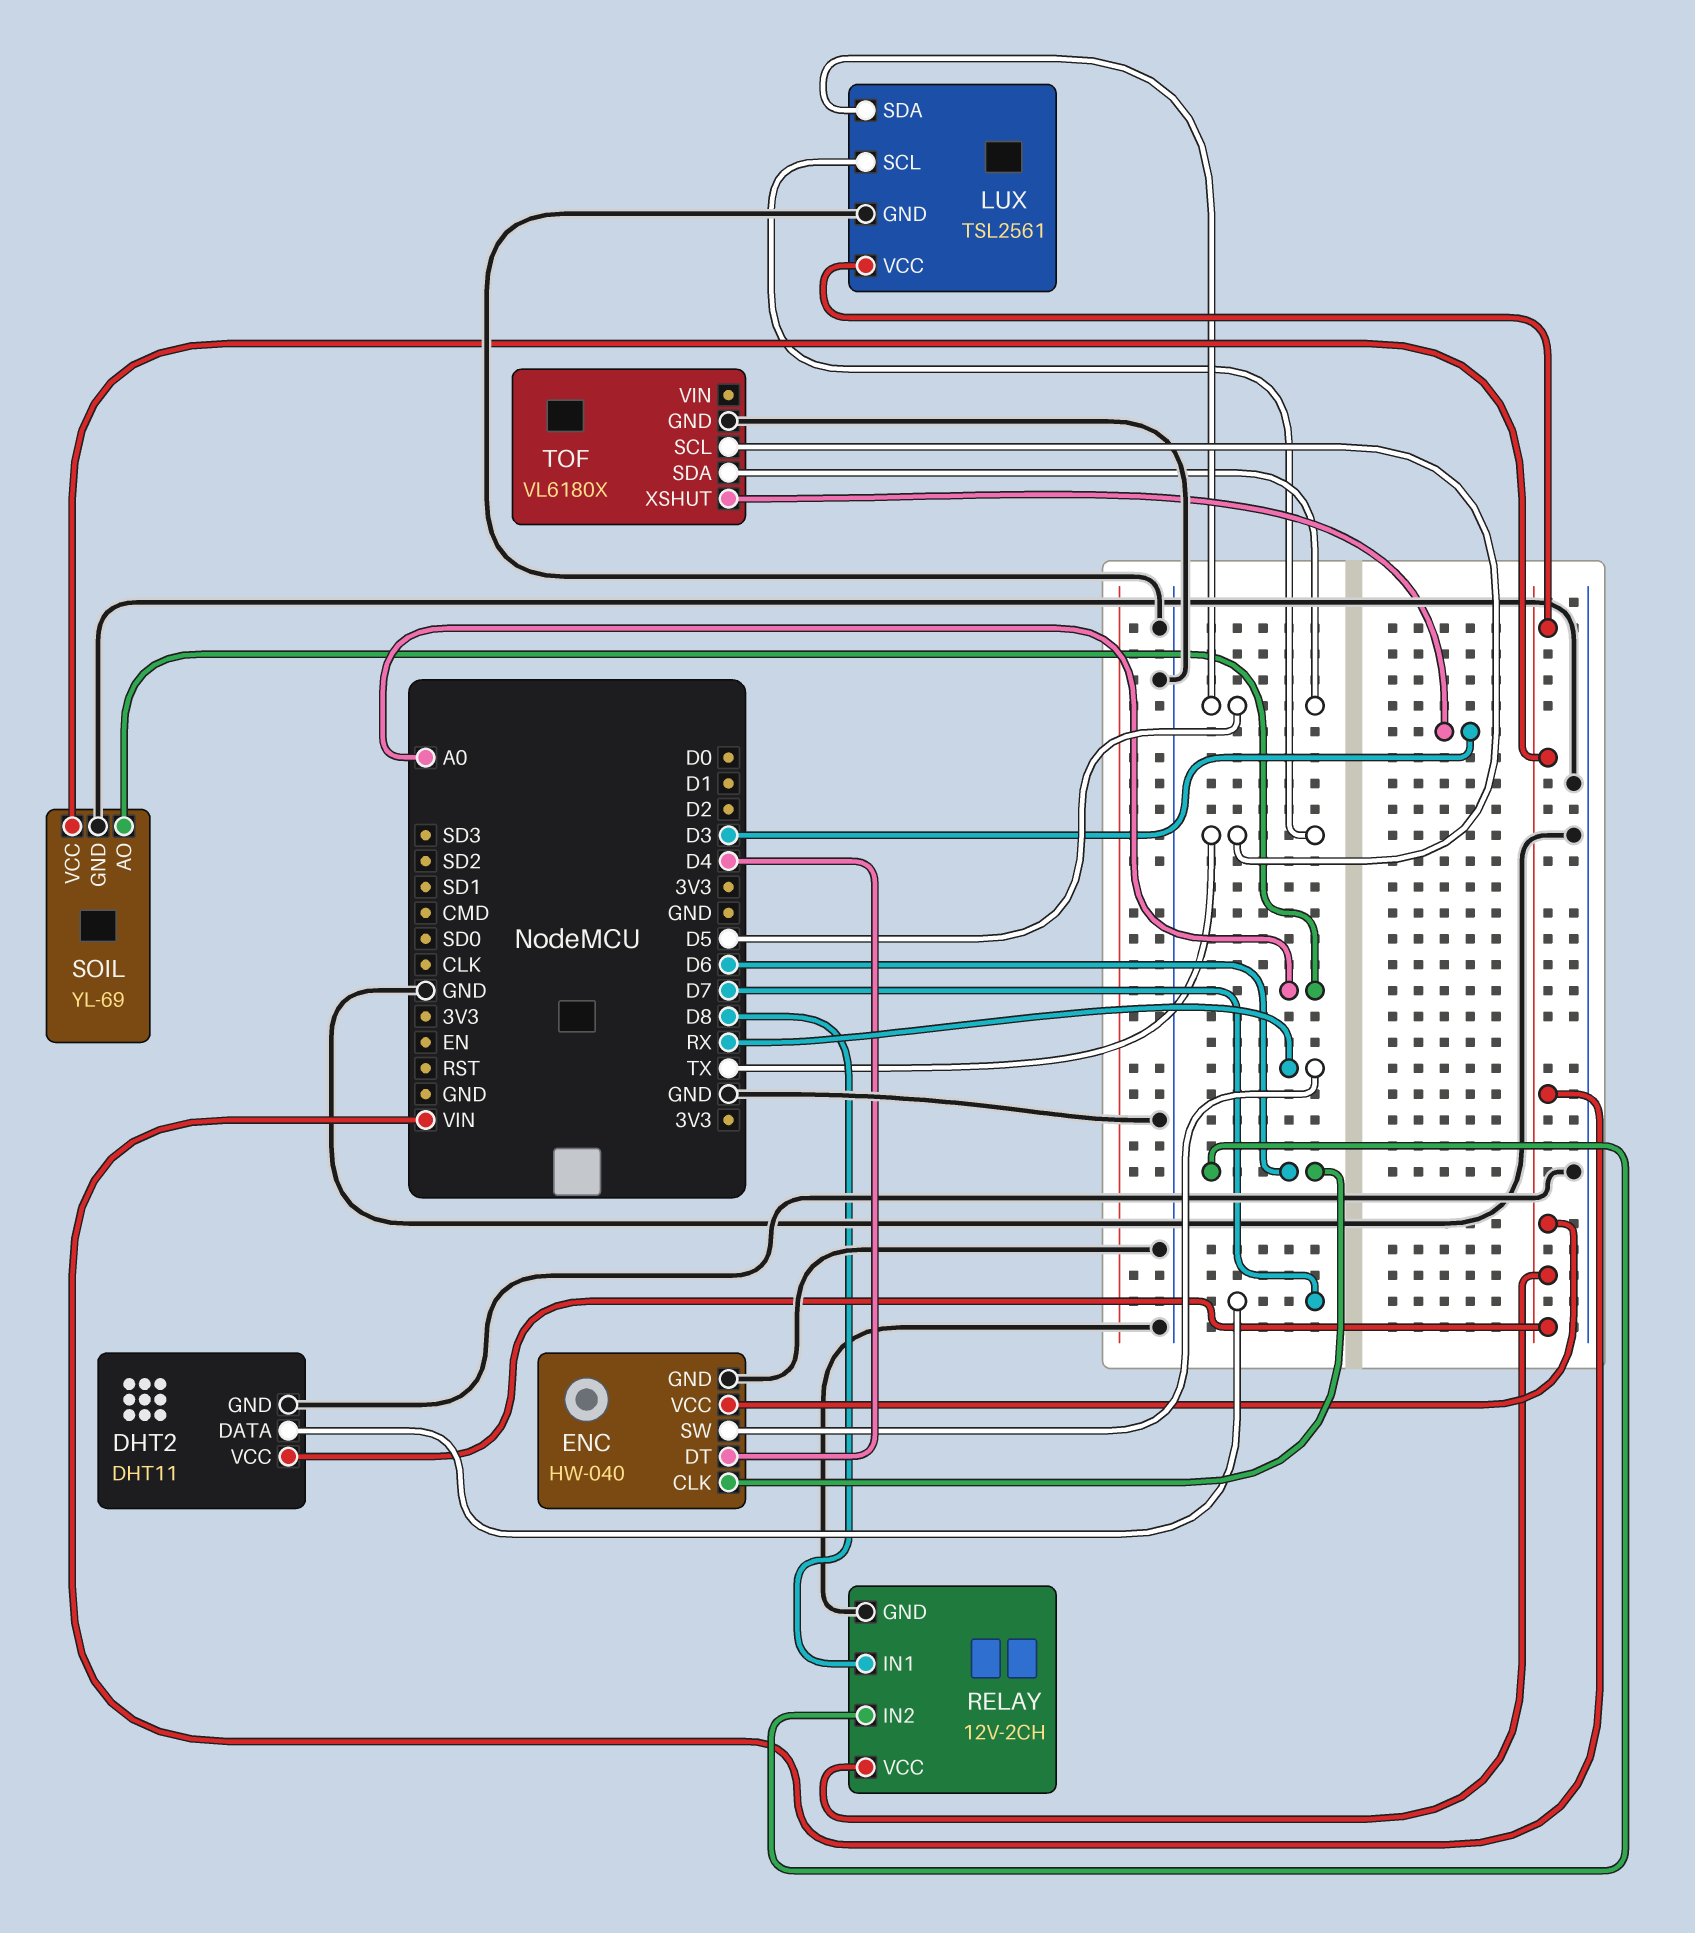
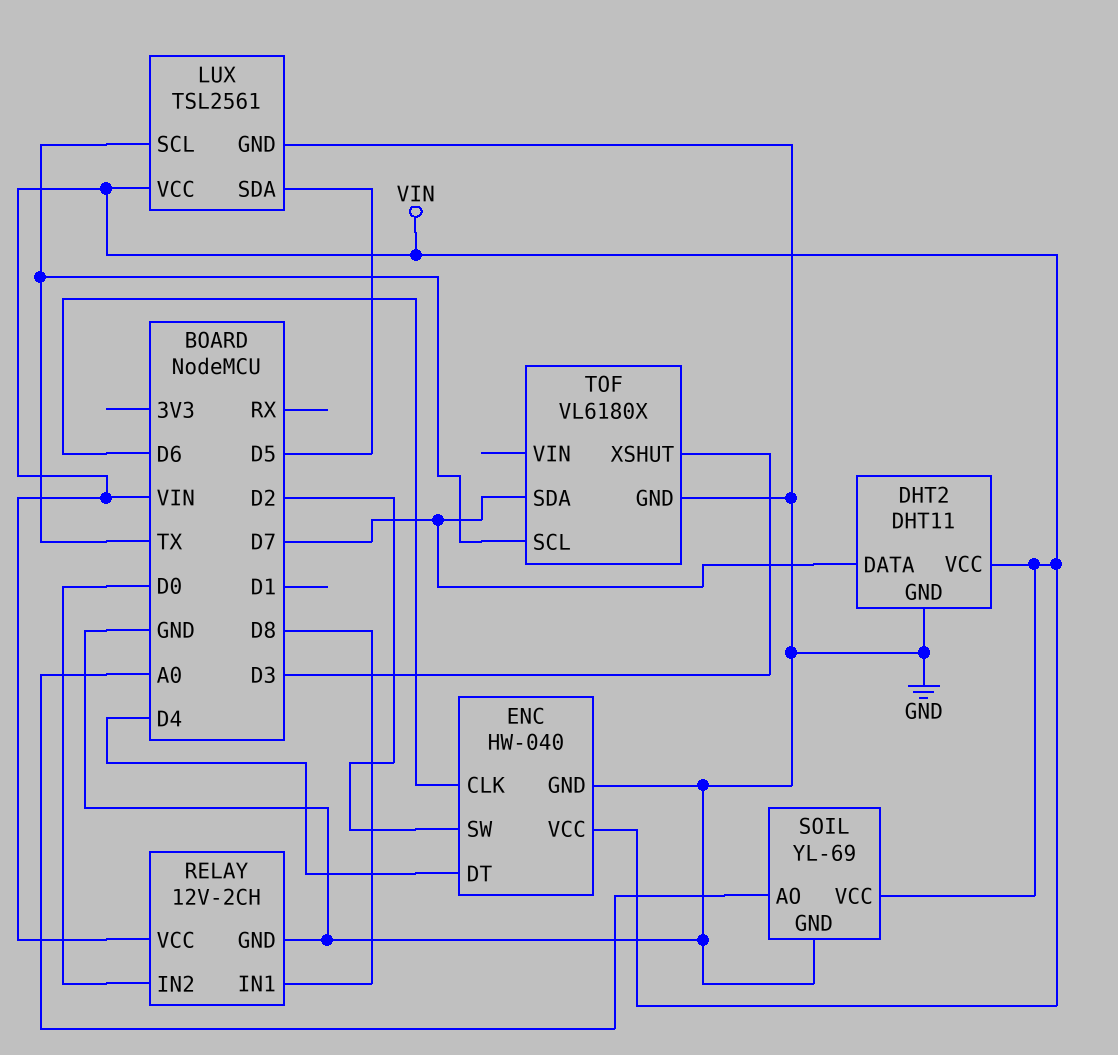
ENC pin SW: RX -> D2
RELAY pin IN2: D6 -> D0
TOF pin SDA: D5 -> D7

